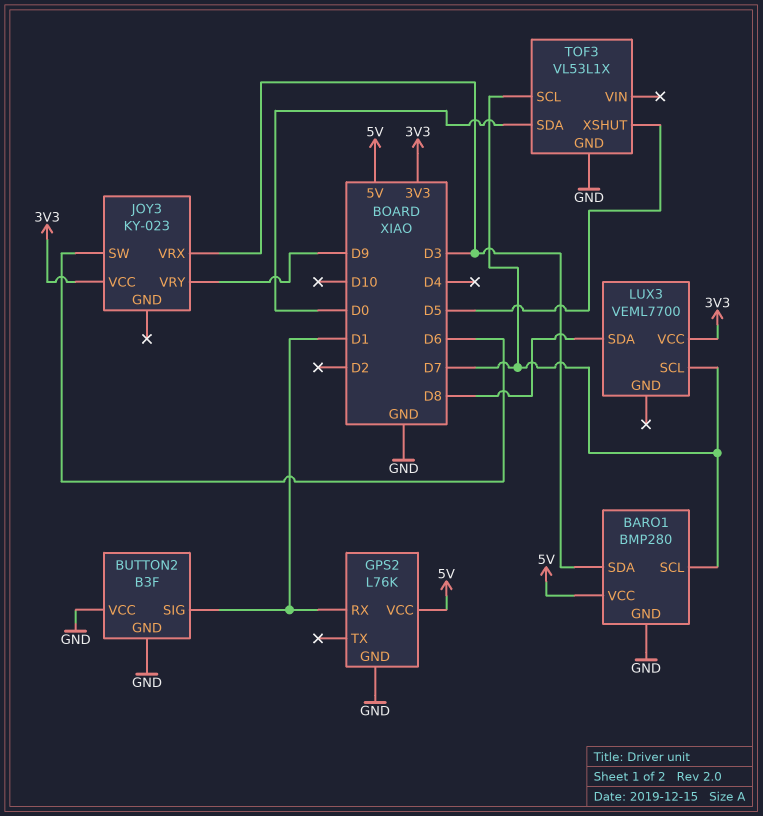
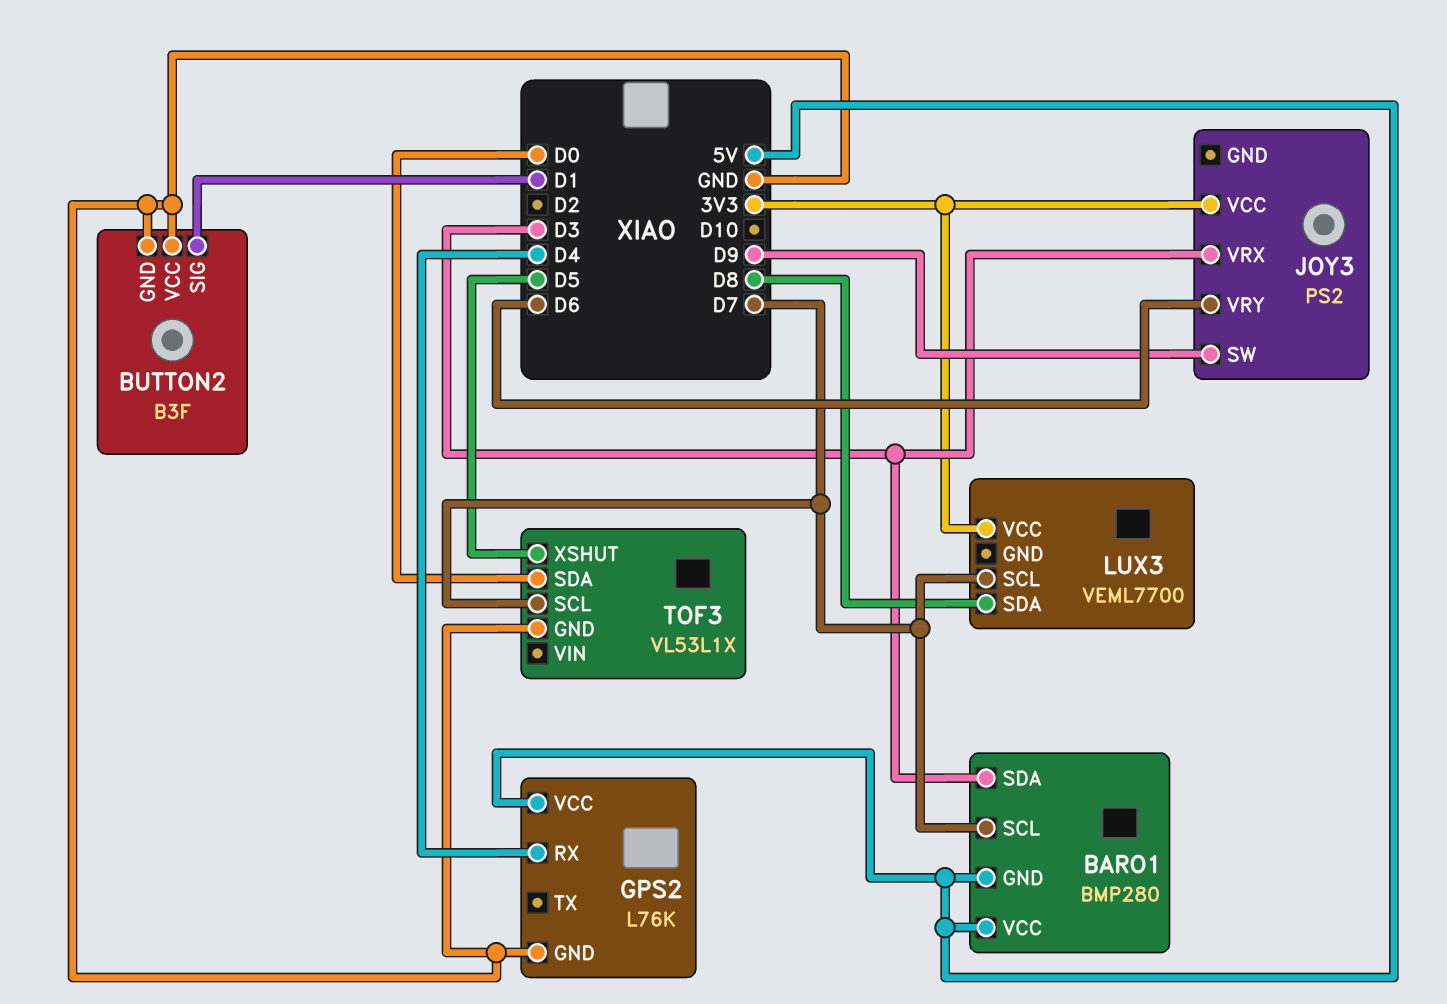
BARO1 pin GND: GND -> 5V
GPS2 pin RX: D1 -> D4
JOY3: KY-023 -> PS2
JOY3 pin SW: D6 -> D9
JOY3 pin VRY: D9 -> D6

